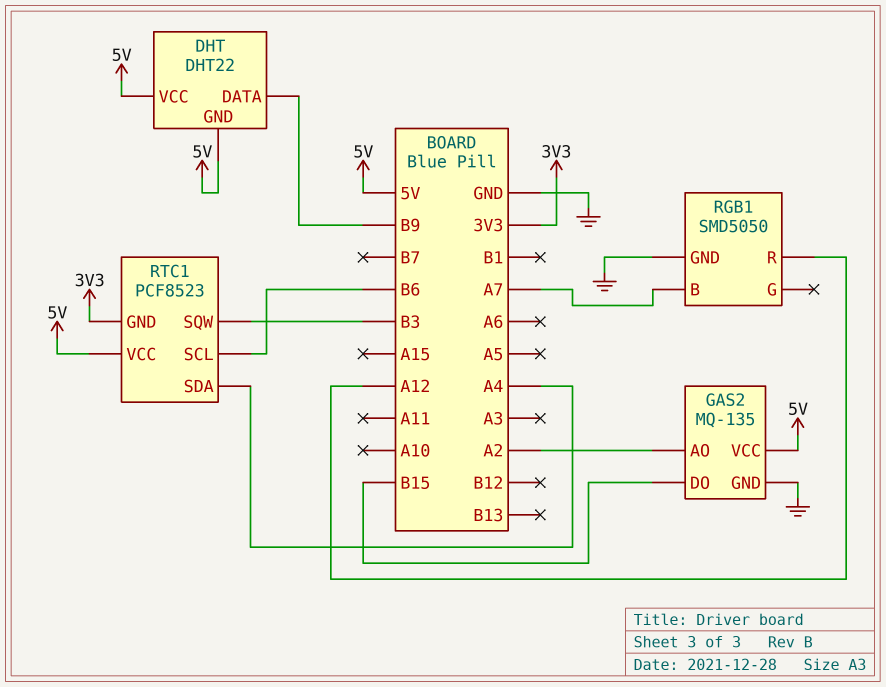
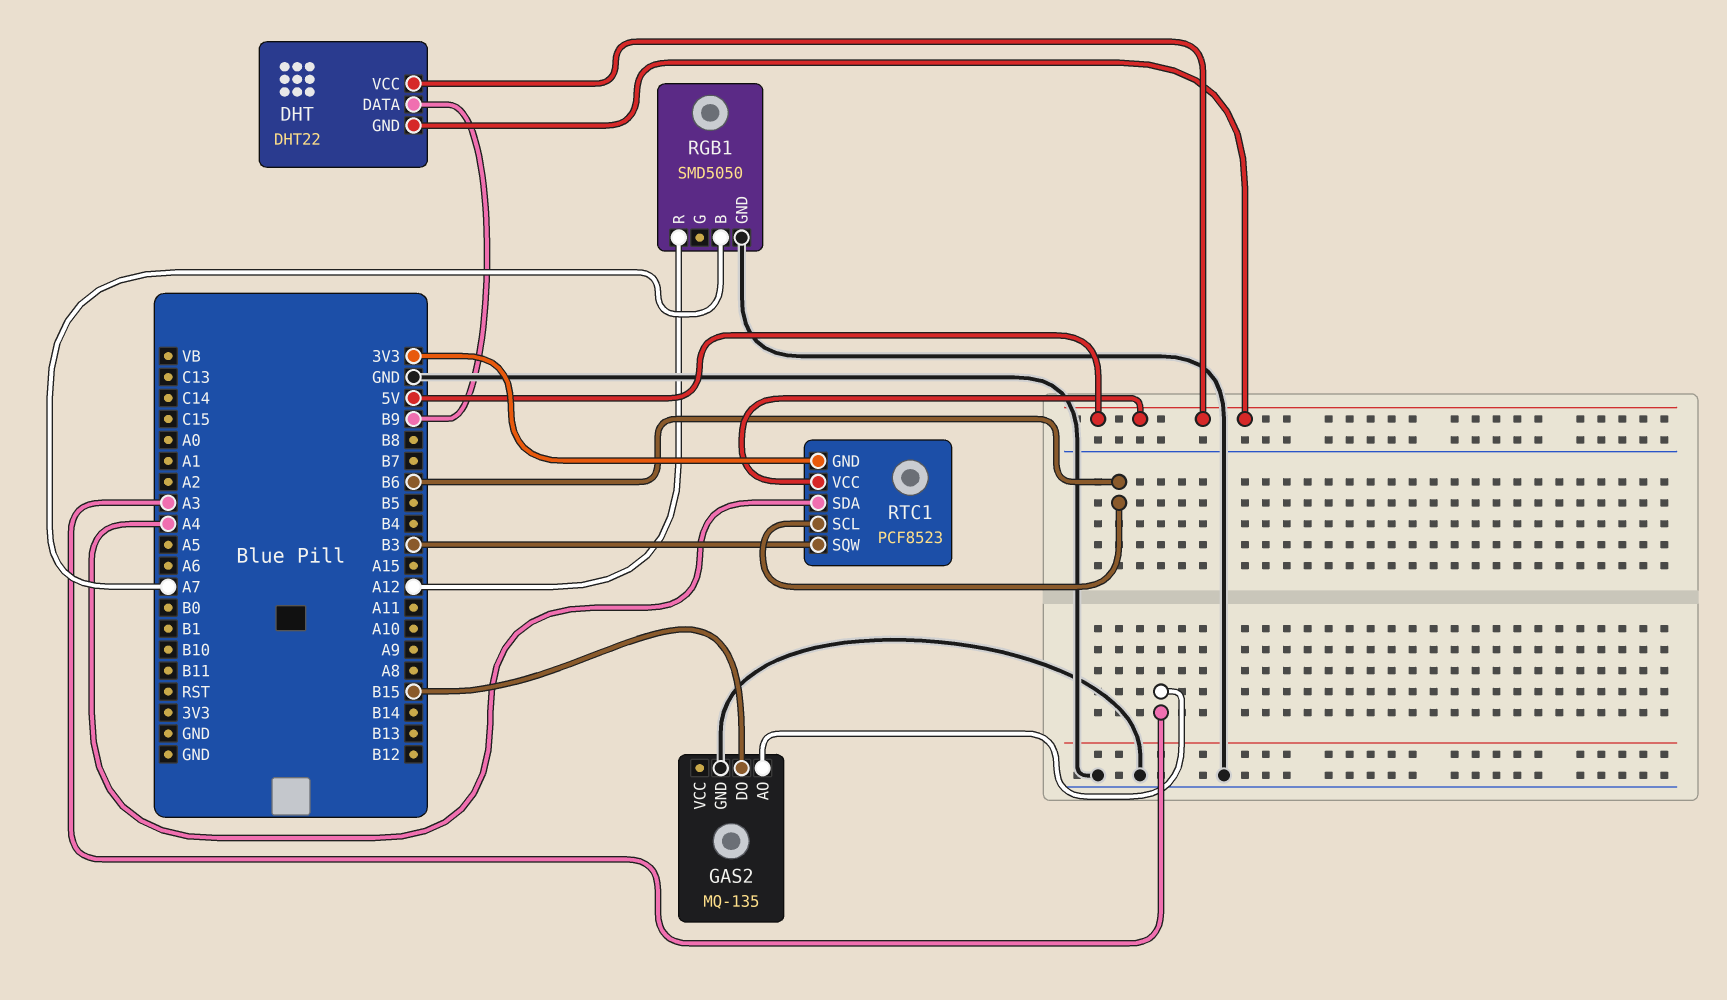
GAS2 pin AO: A2 -> A3
GAS2 pin VCC: 5V -> none

